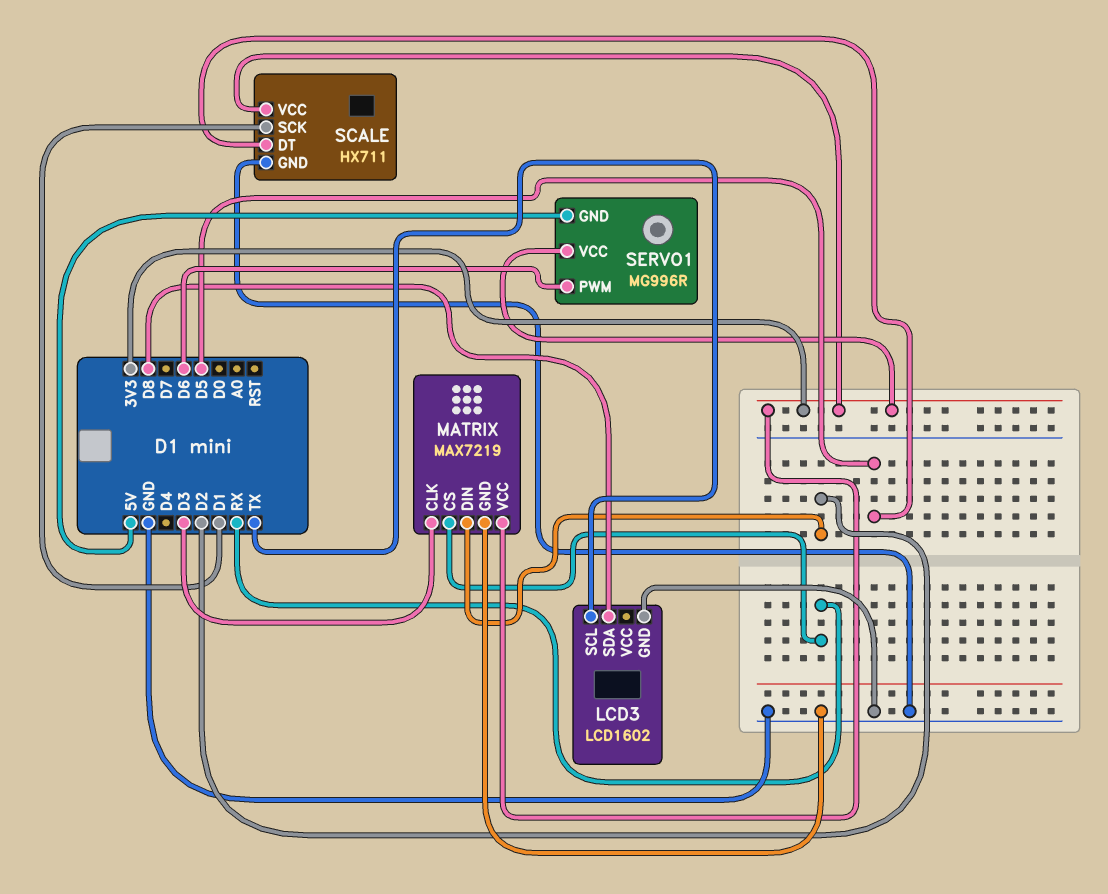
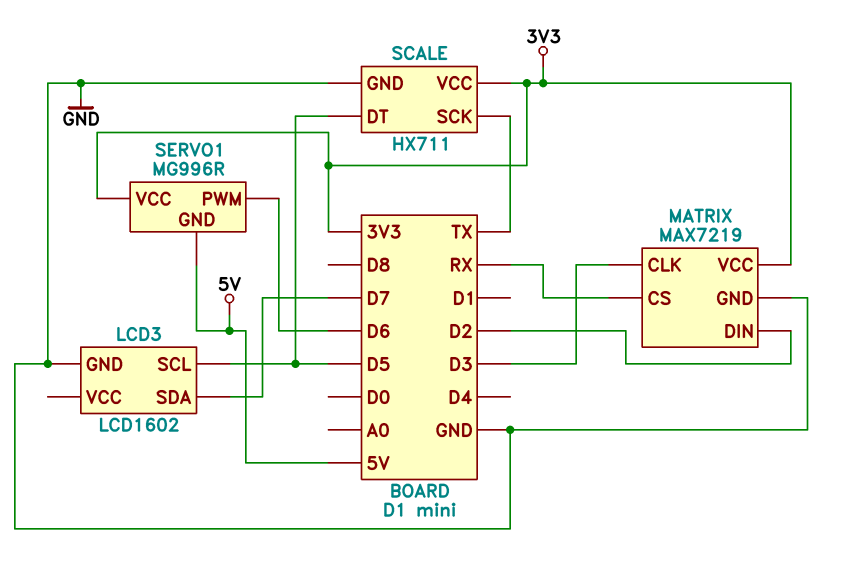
LCD3 pin SCL: TX -> D5
LCD3 pin SDA: D8 -> D7
SCALE pin SCK: D1 -> TX

